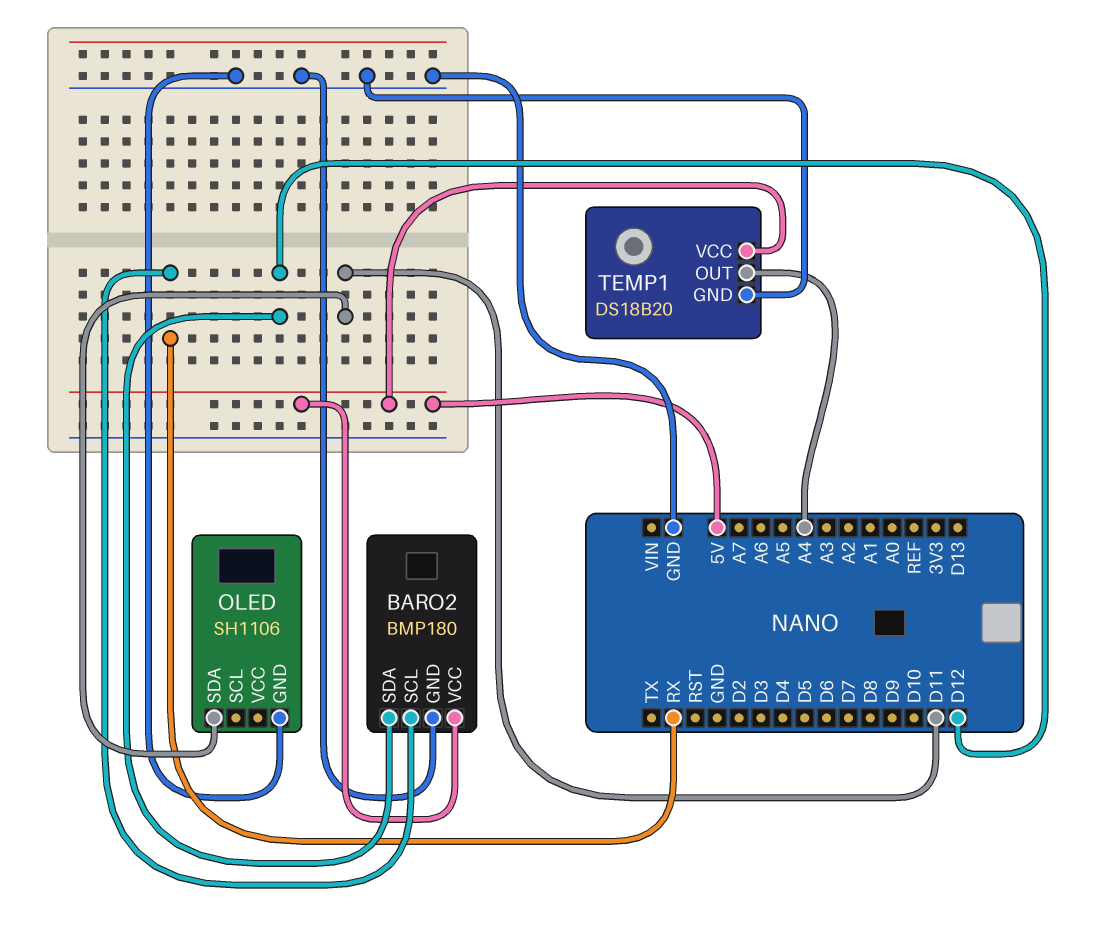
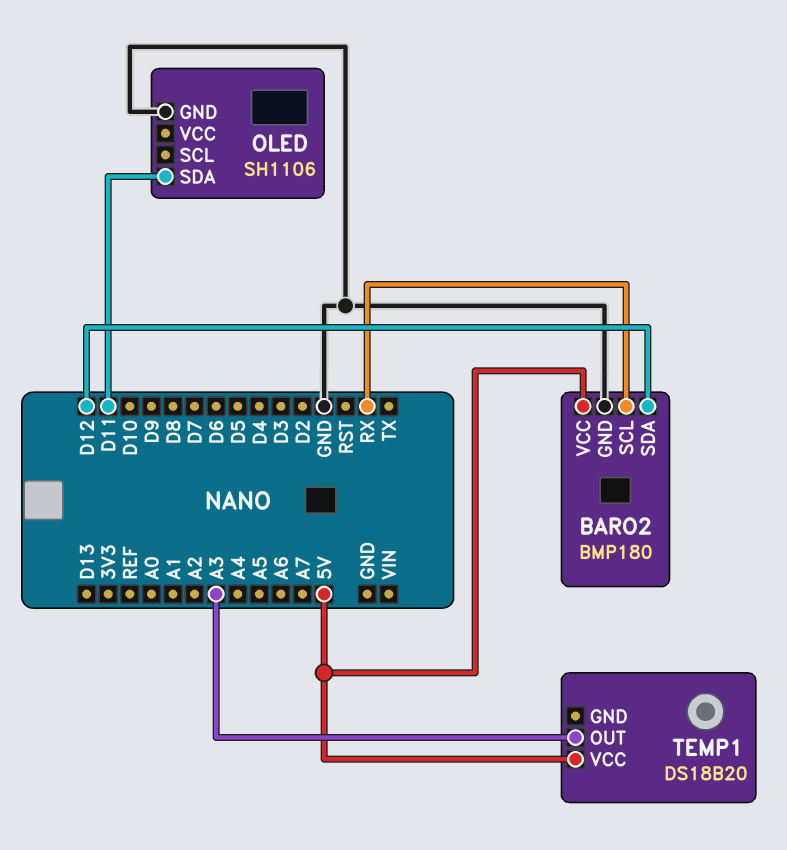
TEMP1 pin GND: GND -> none
TEMP1 pin OUT: A4 -> A3

